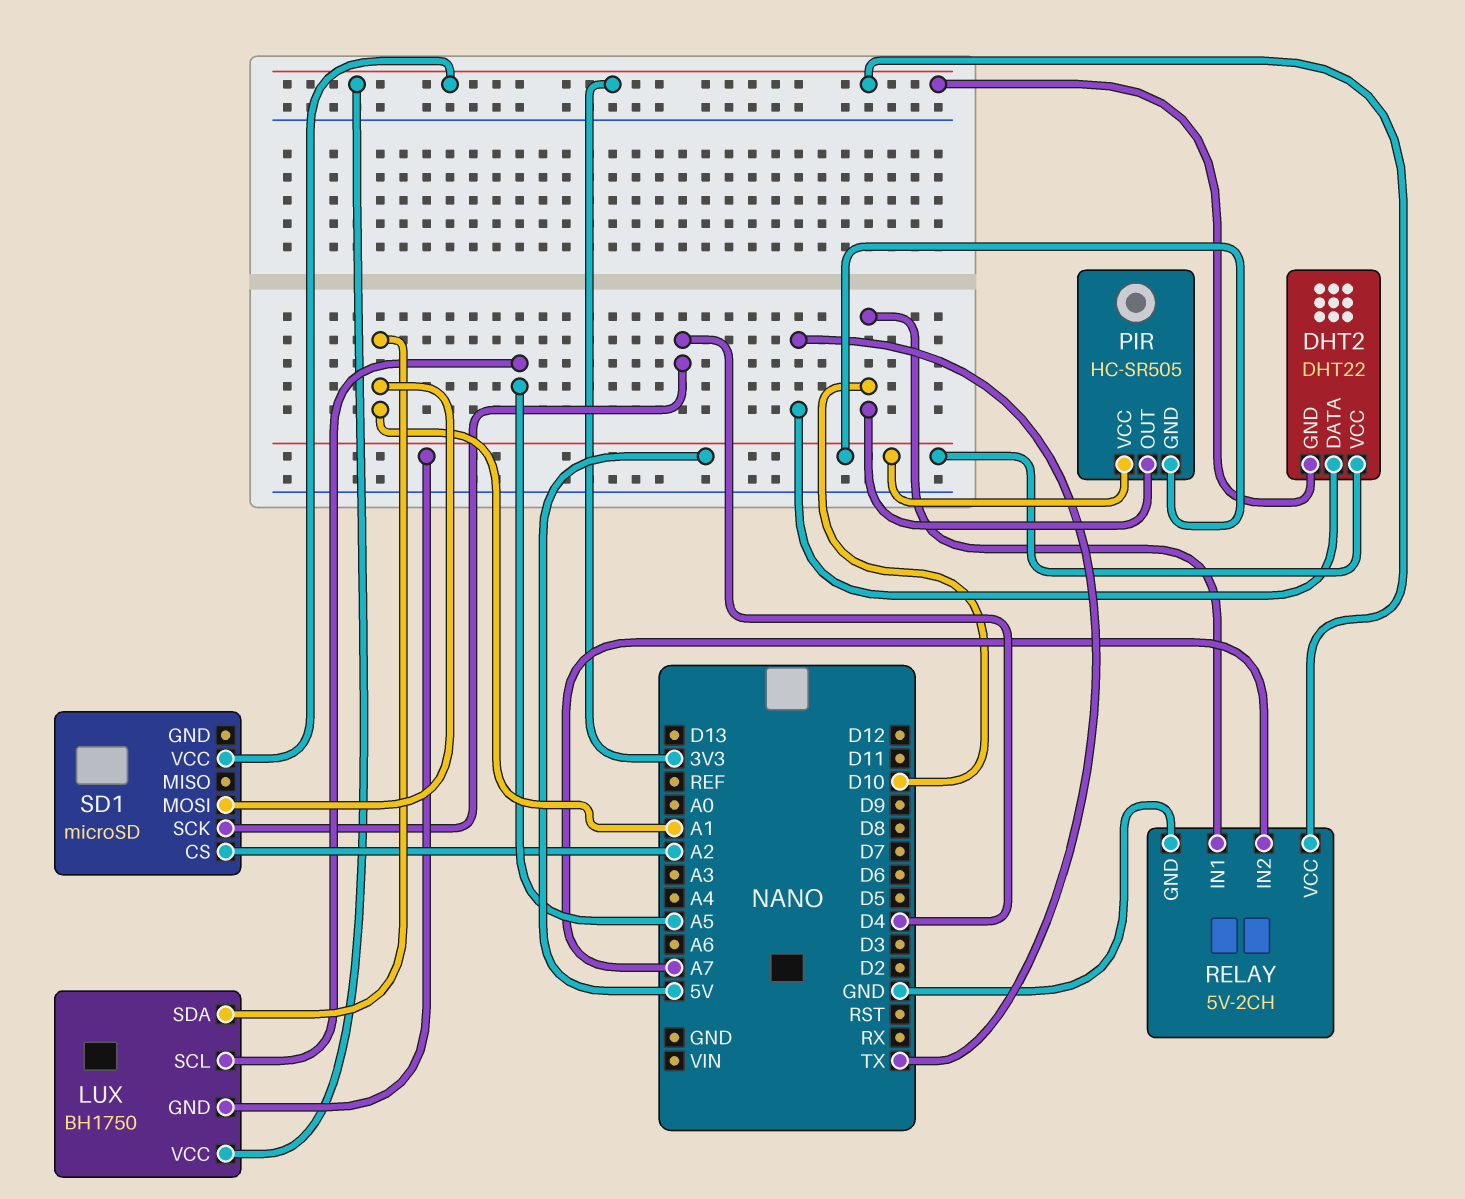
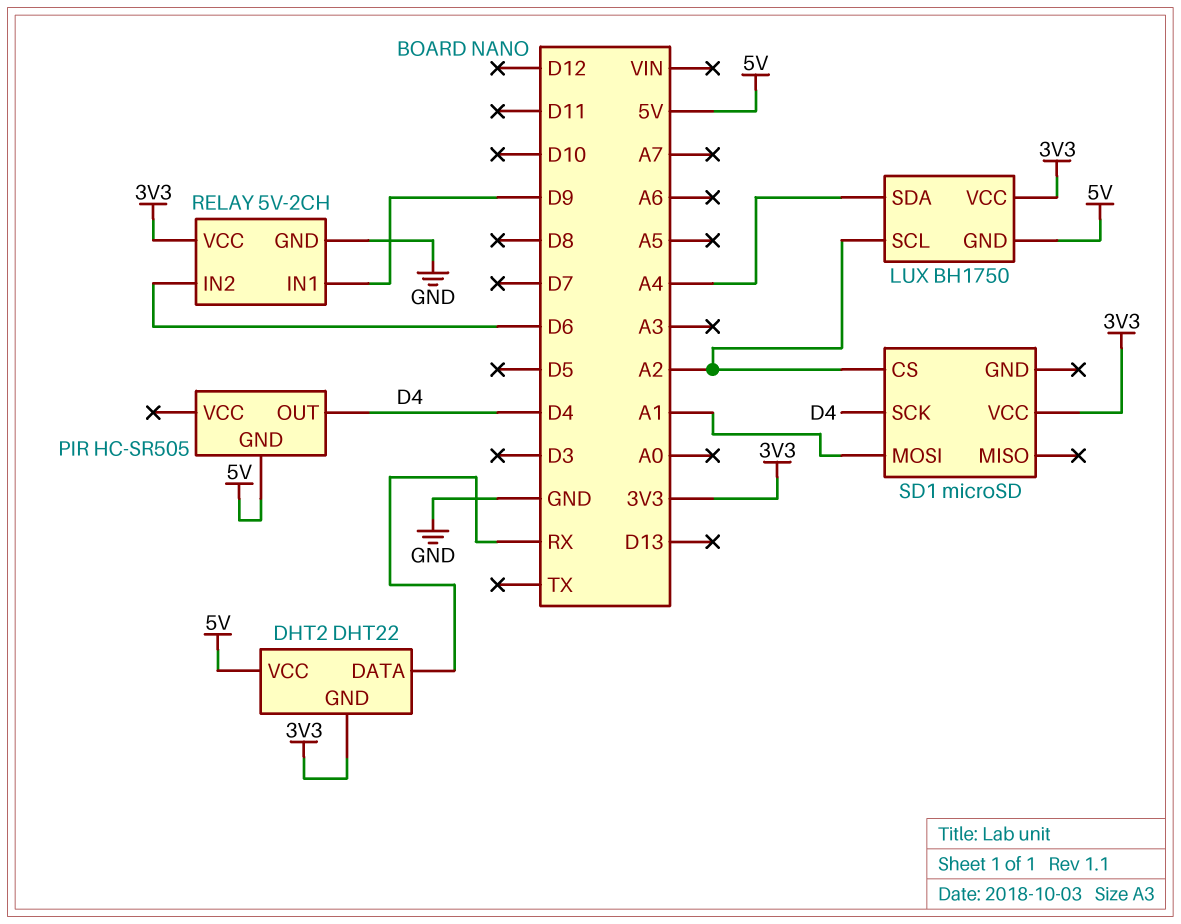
DHT2 pin DATA: TX -> RX
LUX pin SCL: A5 -> A2
LUX pin SDA: A1 -> A4
PIR pin OUT: D10 -> D4
PIR pin VCC: 5V -> none
RELAY pin IN1: D10 -> D9
RELAY pin IN2: A7 -> D6

